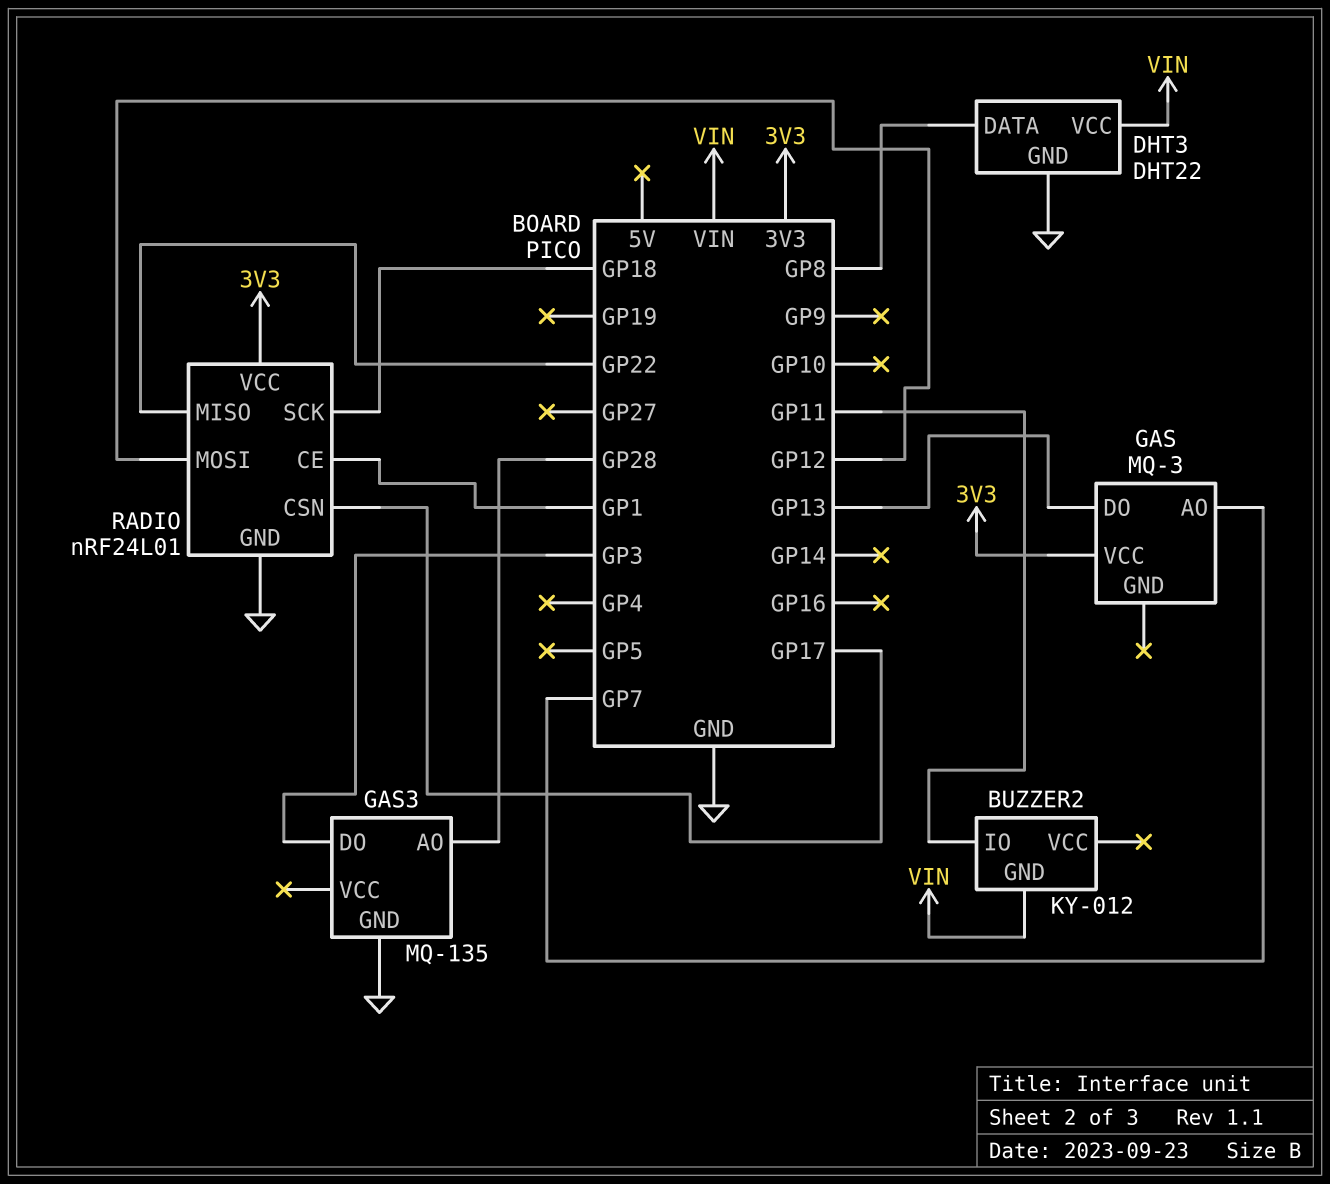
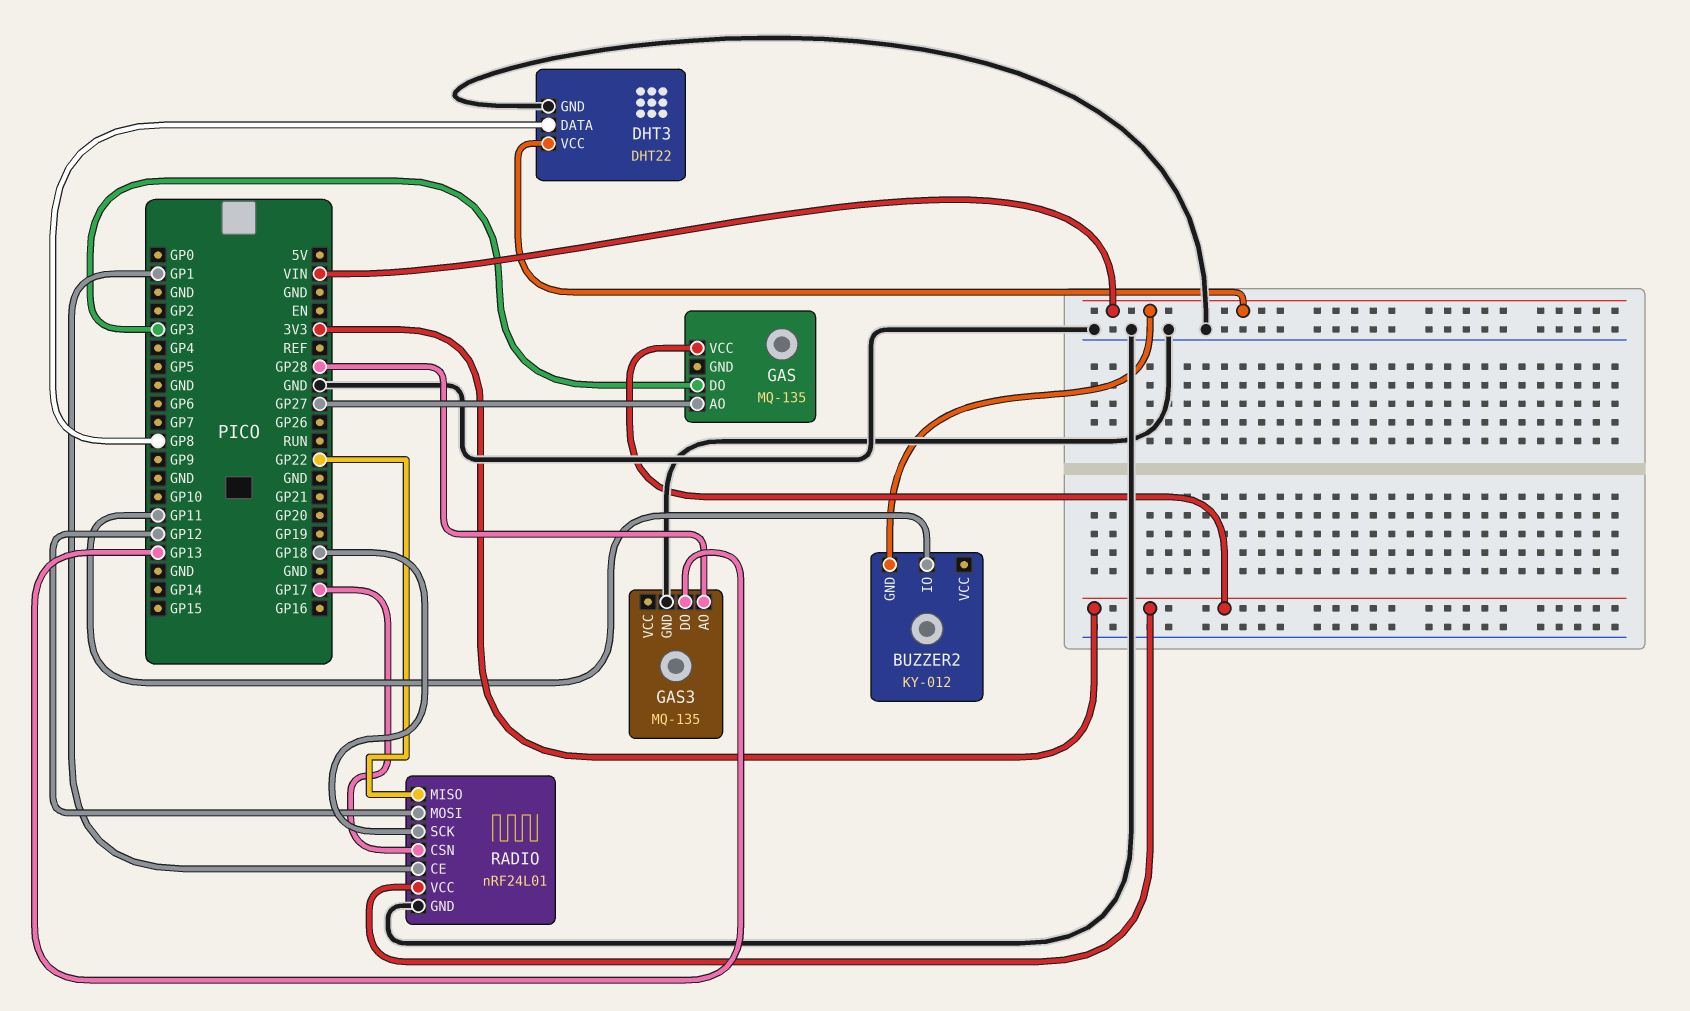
GAS: MQ-3 -> MQ-135
GAS pin AO: GP7 -> GP27
GAS pin DO: GP13 -> GP3
GAS3 pin DO: GP3 -> GP13

